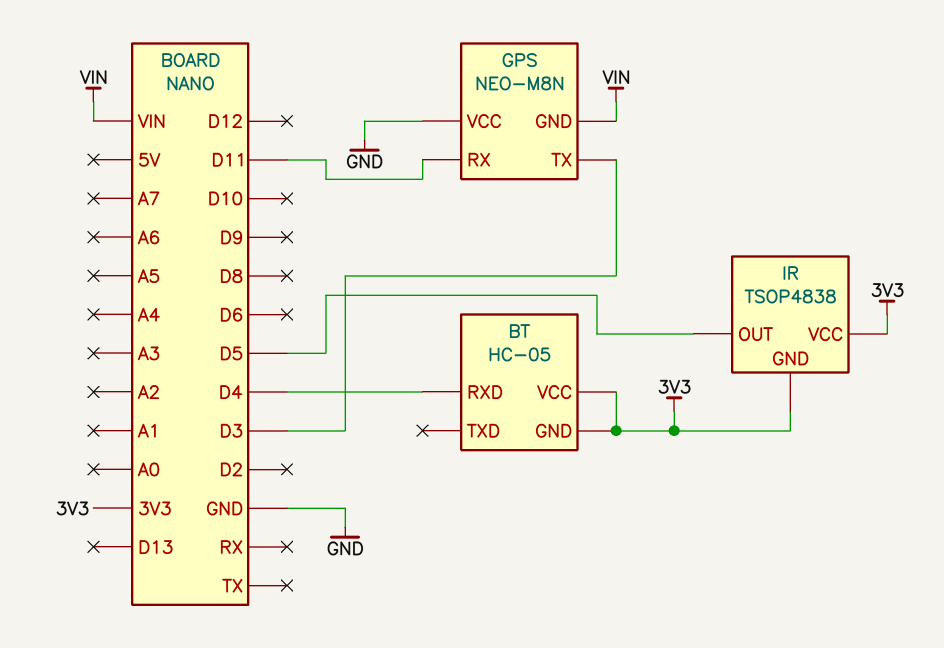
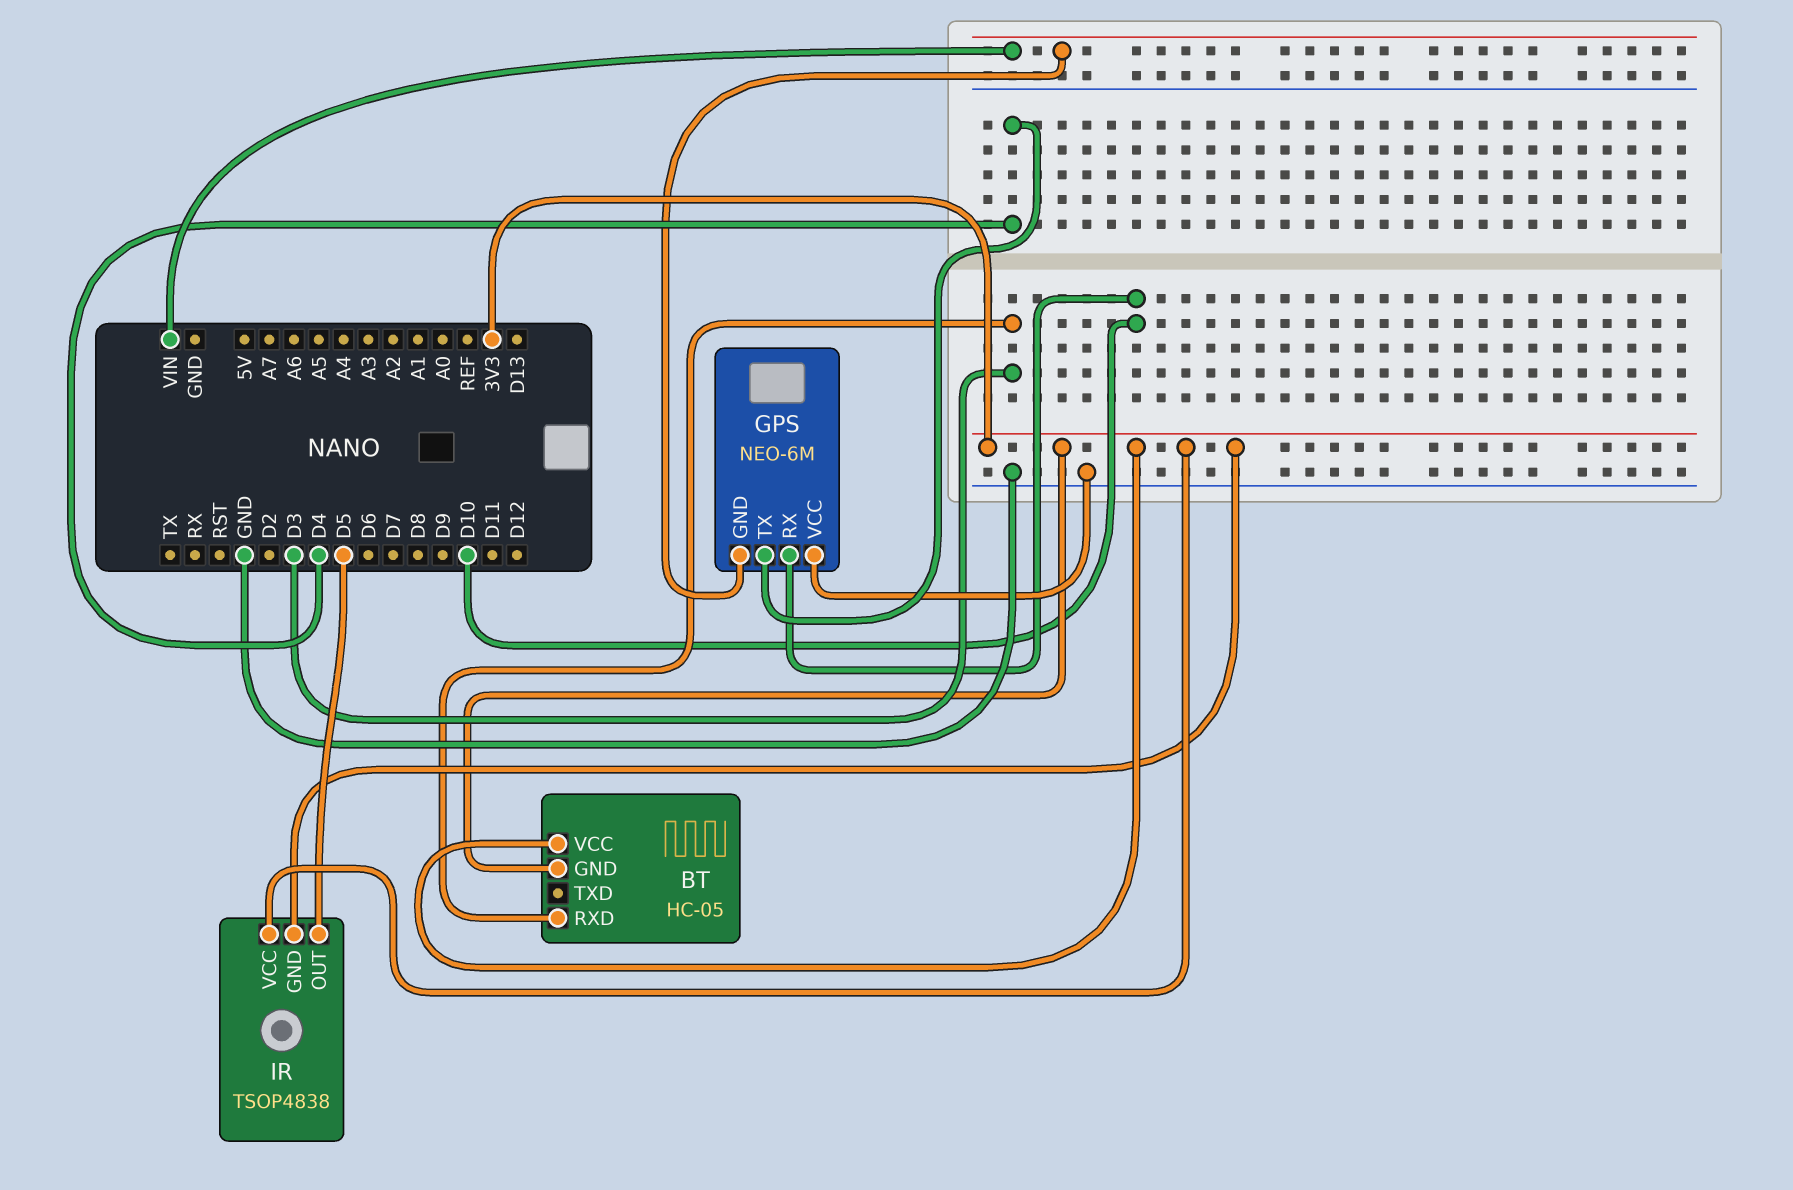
BT pin RXD: D4 -> D3
GPS: NEO-M8N -> NEO-6M
GPS pin RX: D11 -> D10
GPS pin TX: D3 -> D4

